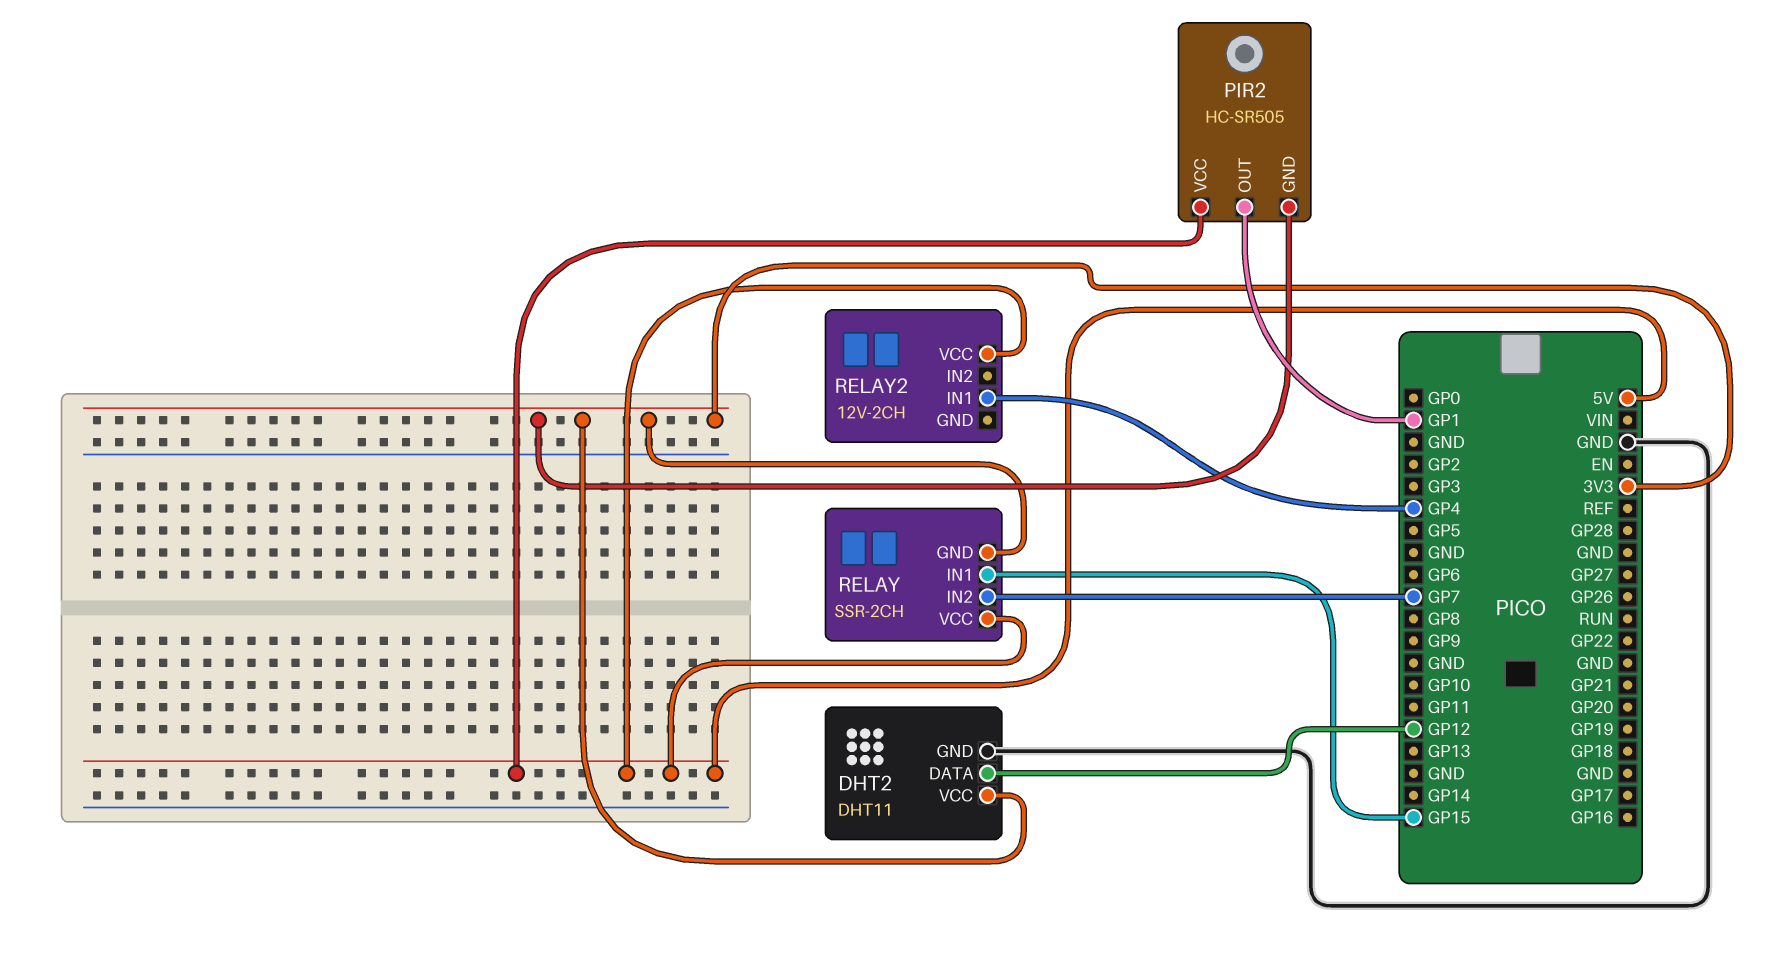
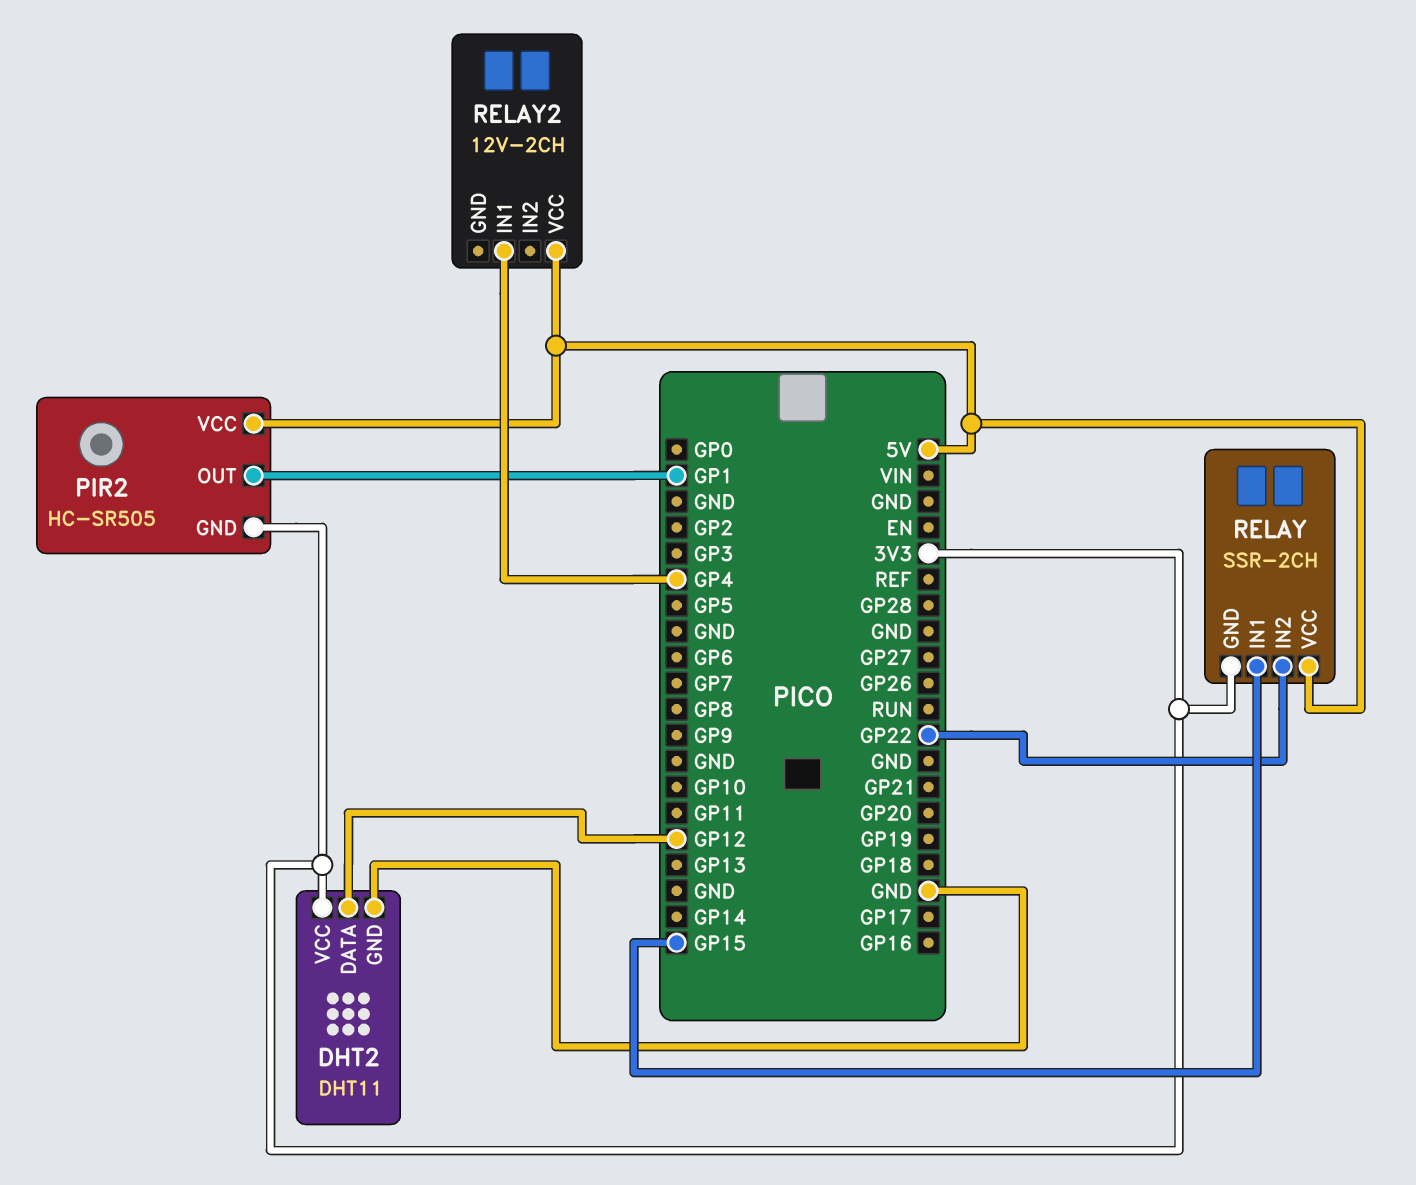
RELAY pin IN2: GP7 -> GP22

